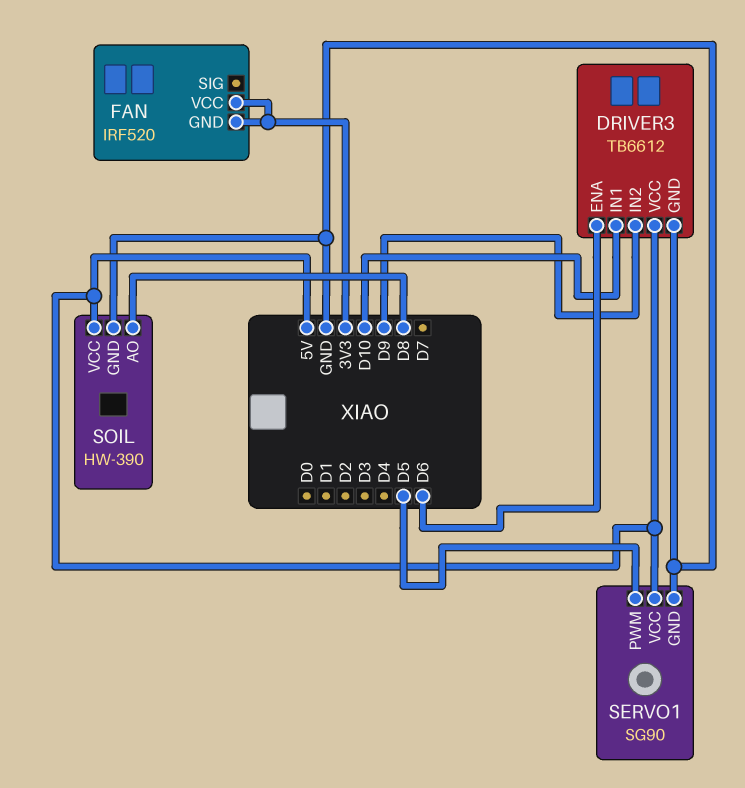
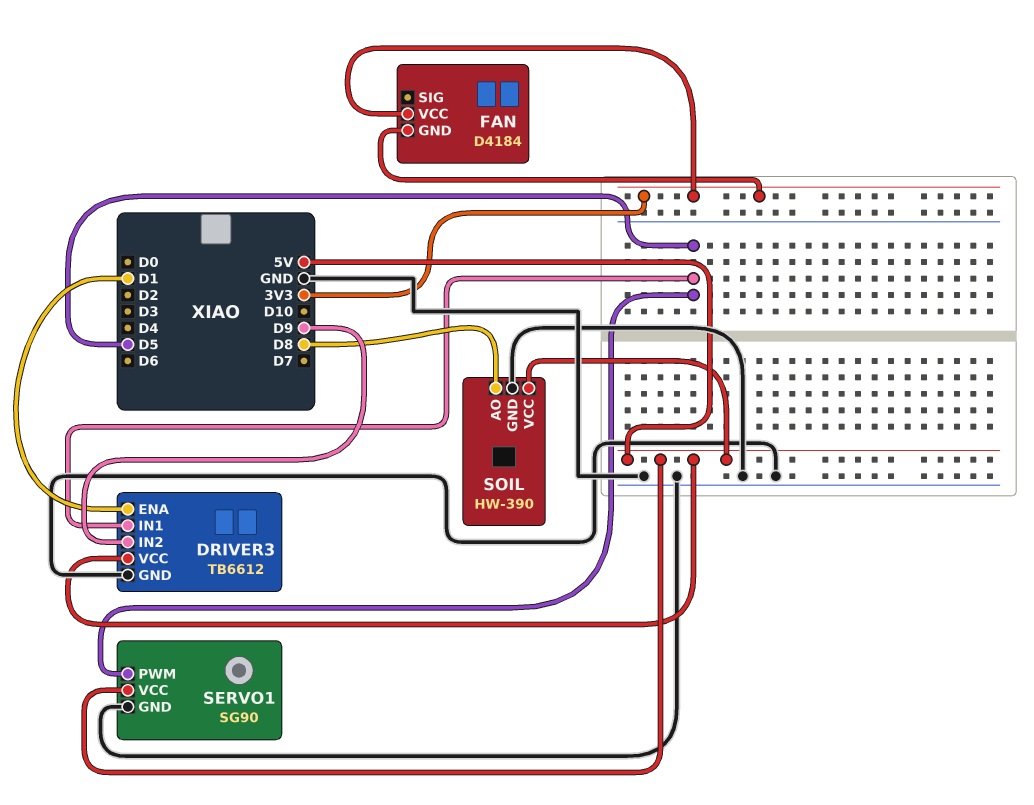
DRIVER3 pin ENA: D6 -> D1
DRIVER3 pin IN1: D10 -> D5
FAN: IRF520 -> D4184

